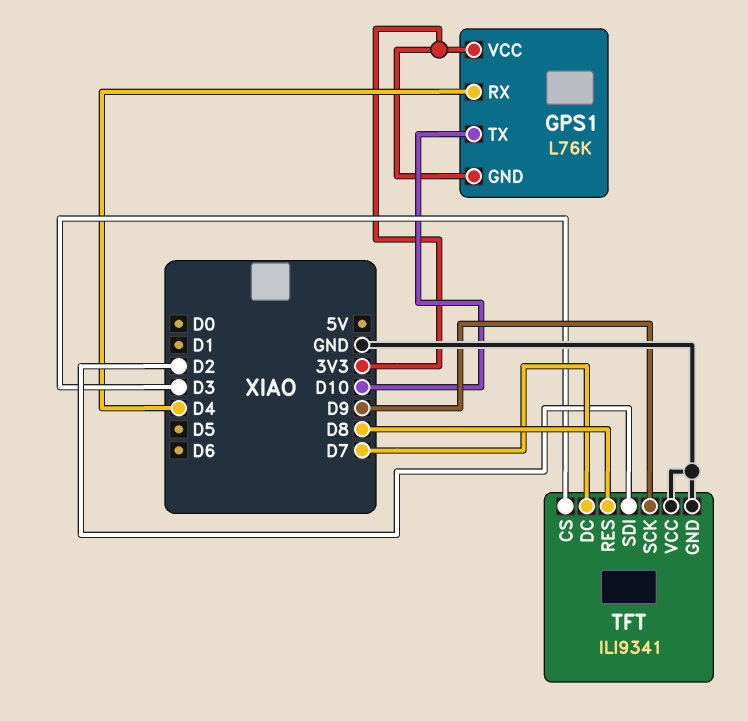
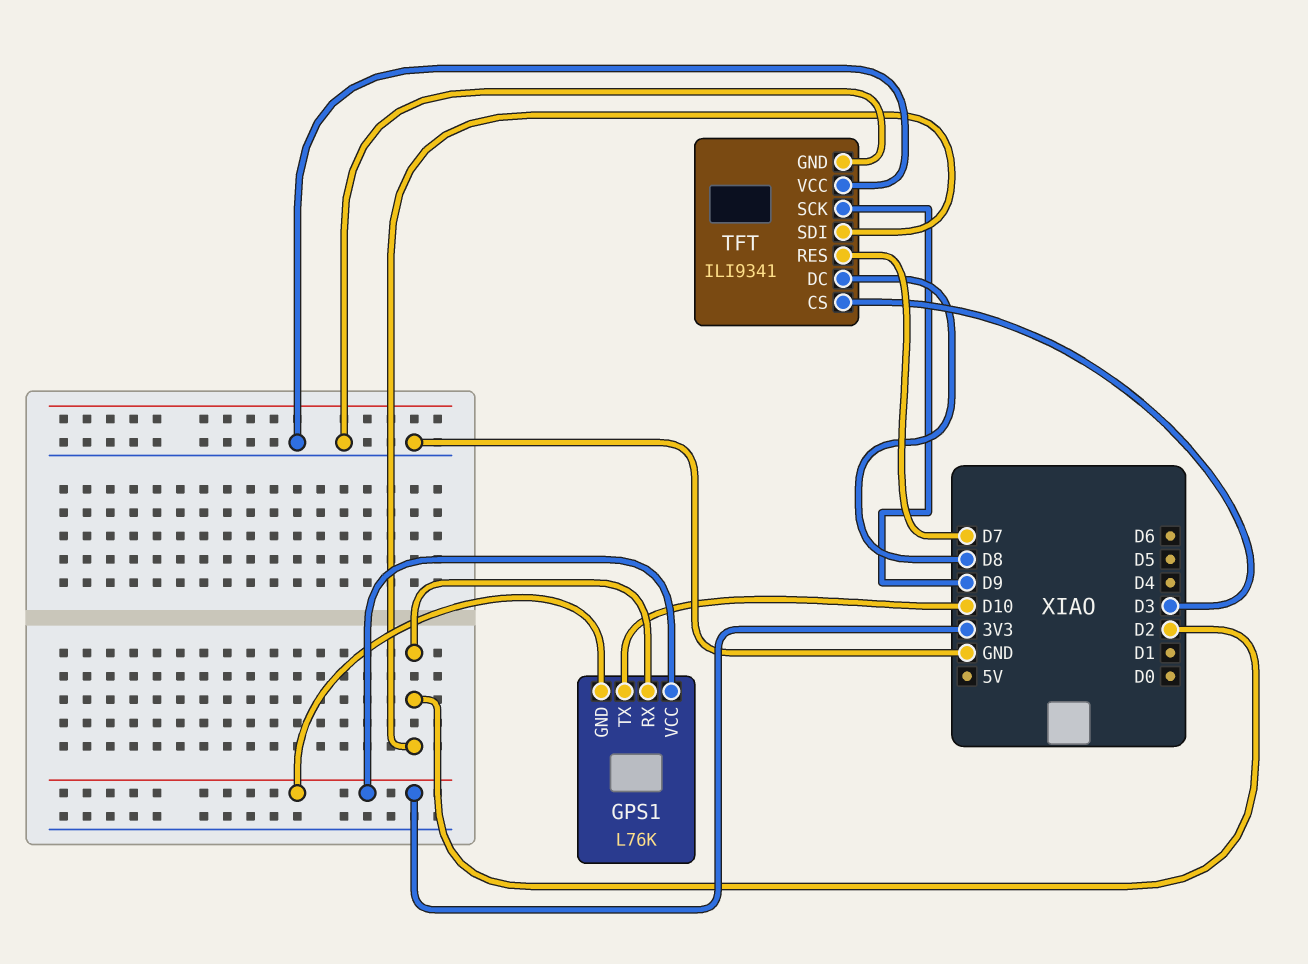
GPS1 pin RX: D4 -> D2
TFT pin DC: D7 -> D8
TFT pin RES: D8 -> D7

